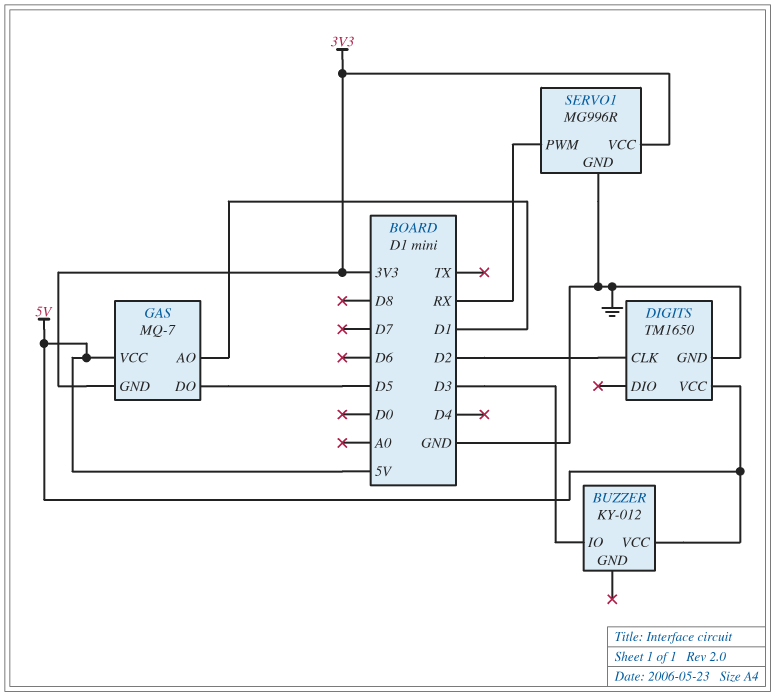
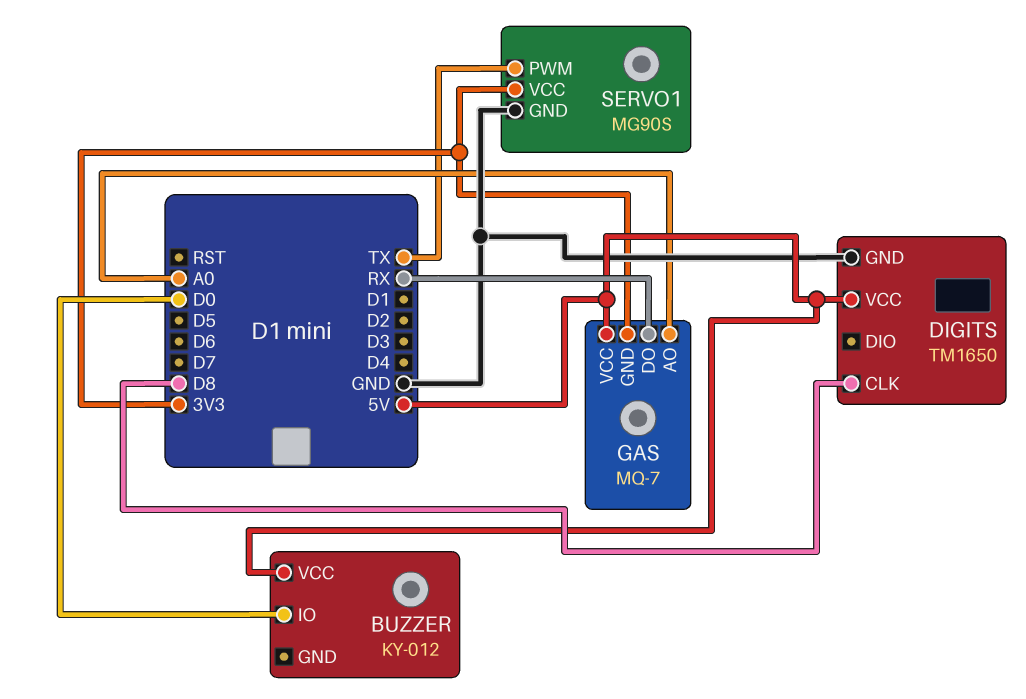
BUZZER pin IO: D3 -> D0
DIGITS pin CLK: D2 -> D8
GAS pin AO: D1 -> A0
GAS pin DO: D5 -> RX
SERVO1: MG996R -> MG90S
SERVO1 pin PWM: RX -> TX

